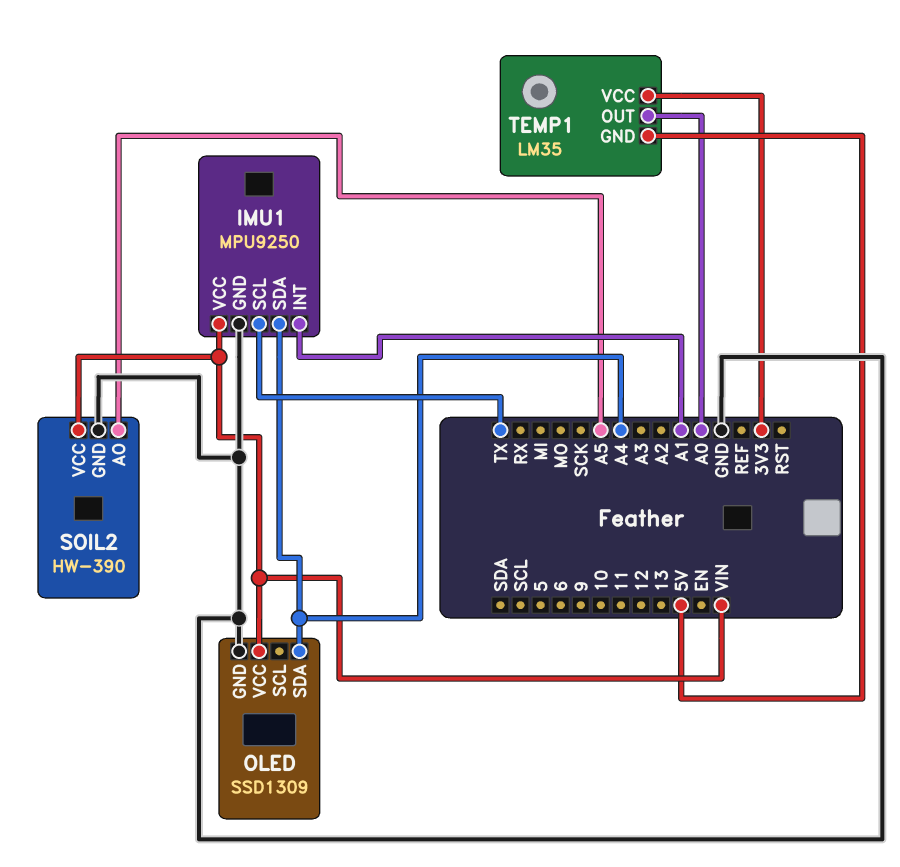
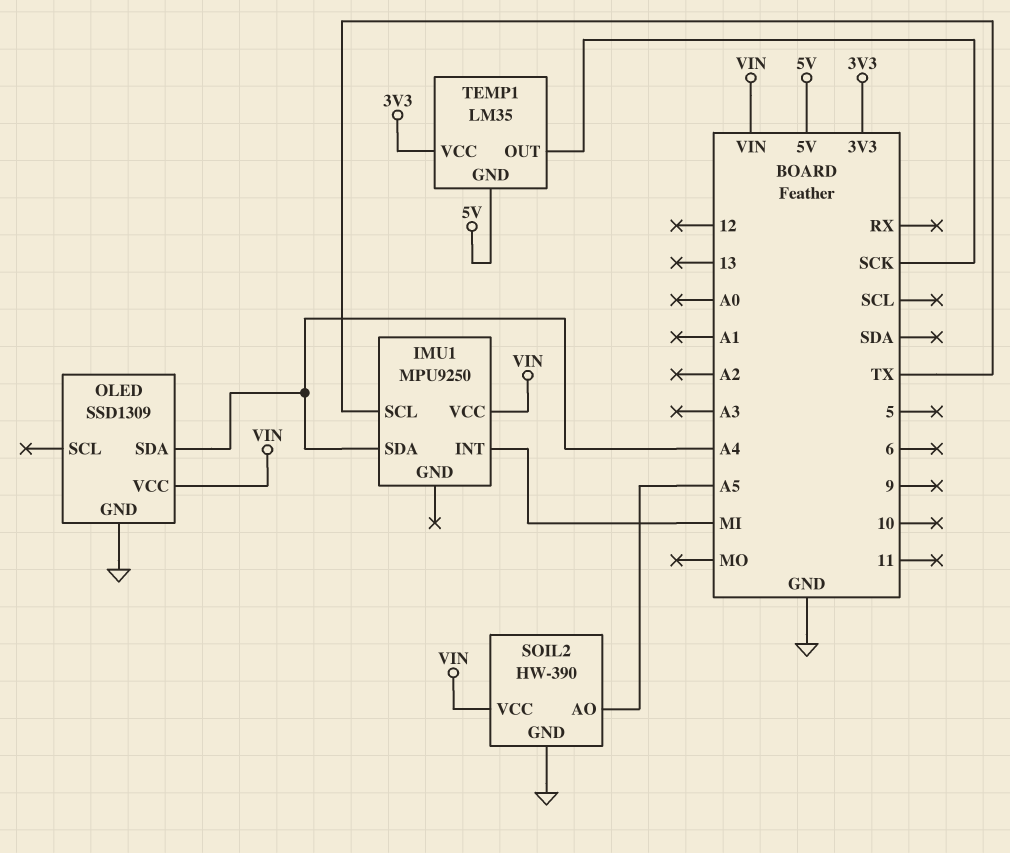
IMU1 pin GND: GND -> none
IMU1 pin INT: A1 -> MI
TEMP1 pin OUT: A0 -> SCK

